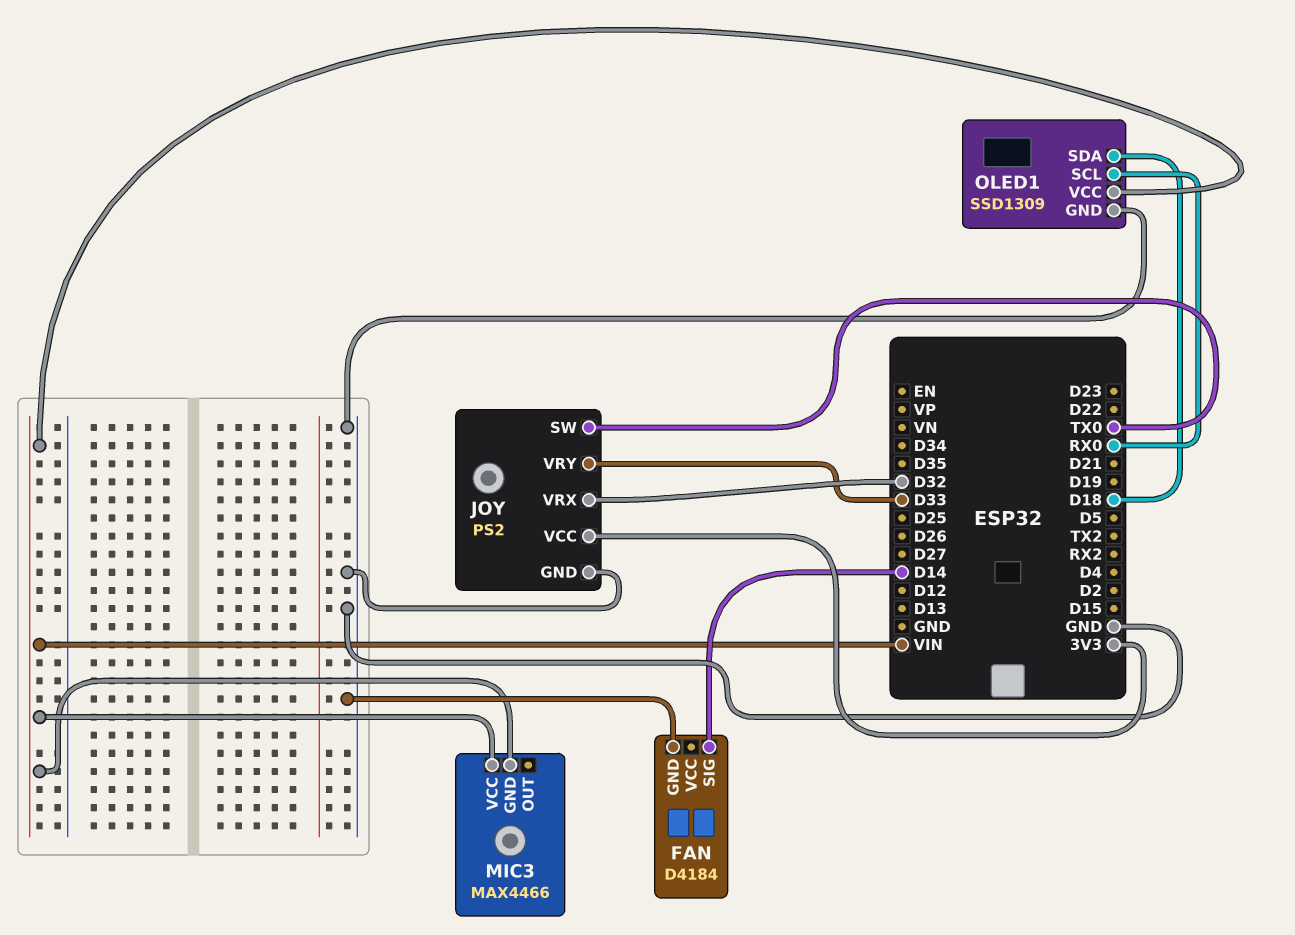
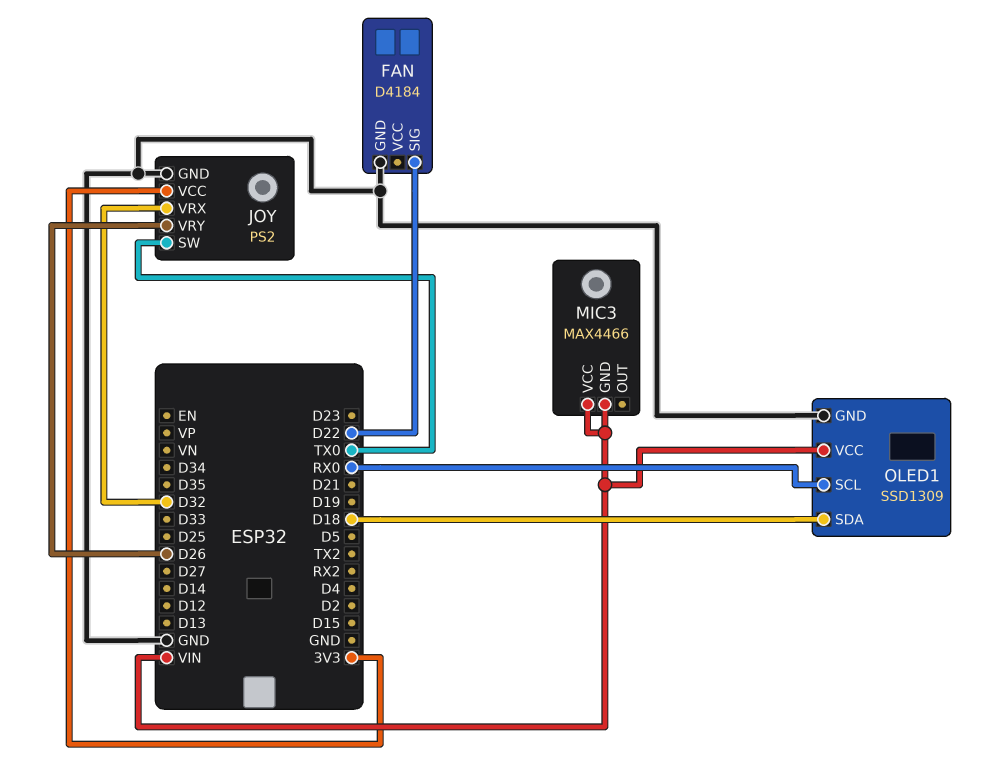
FAN pin SIG: D14 -> D22
JOY pin VRY: D33 -> D26

